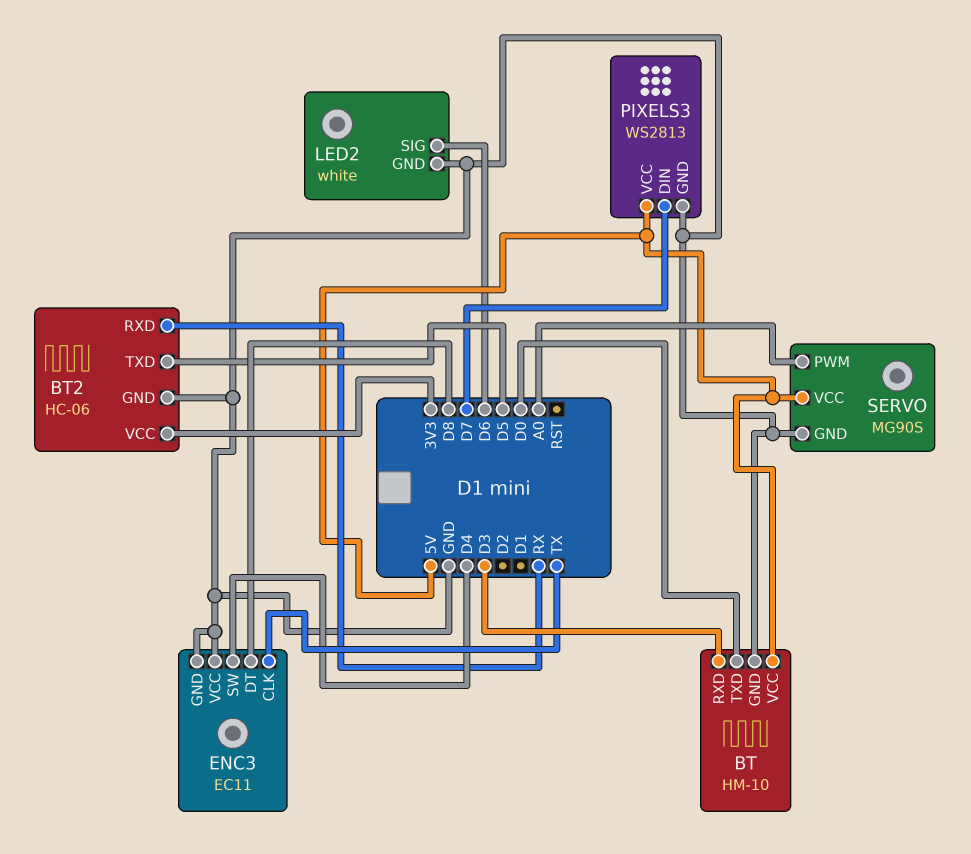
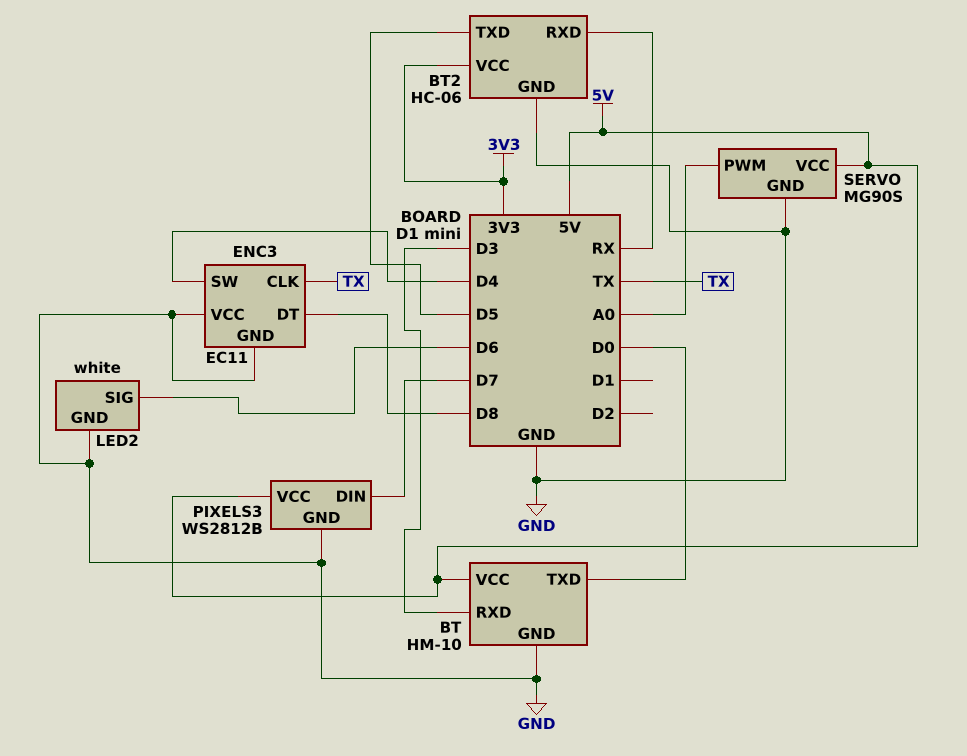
PIXELS3: WS2813 -> WS2812B

